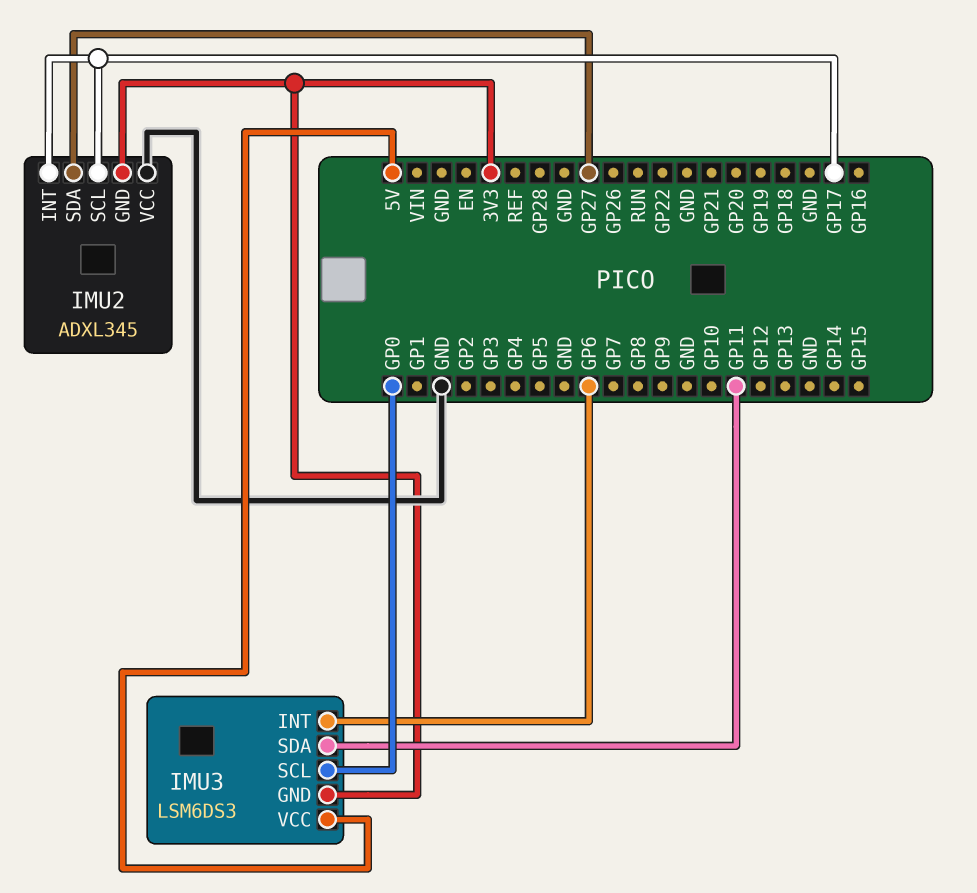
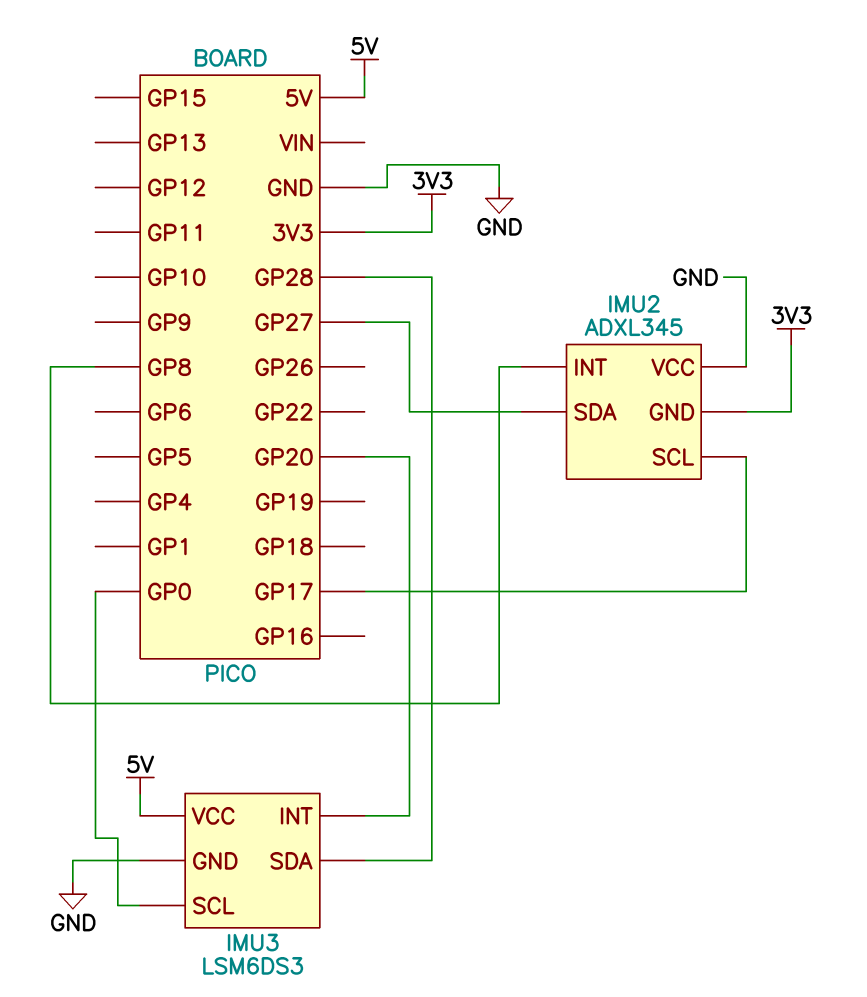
IMU2 pin INT: GP17 -> GP8
IMU3 pin GND: 3V3 -> GND
IMU3 pin INT: GP6 -> GP20
IMU3 pin SDA: GP11 -> GP28

